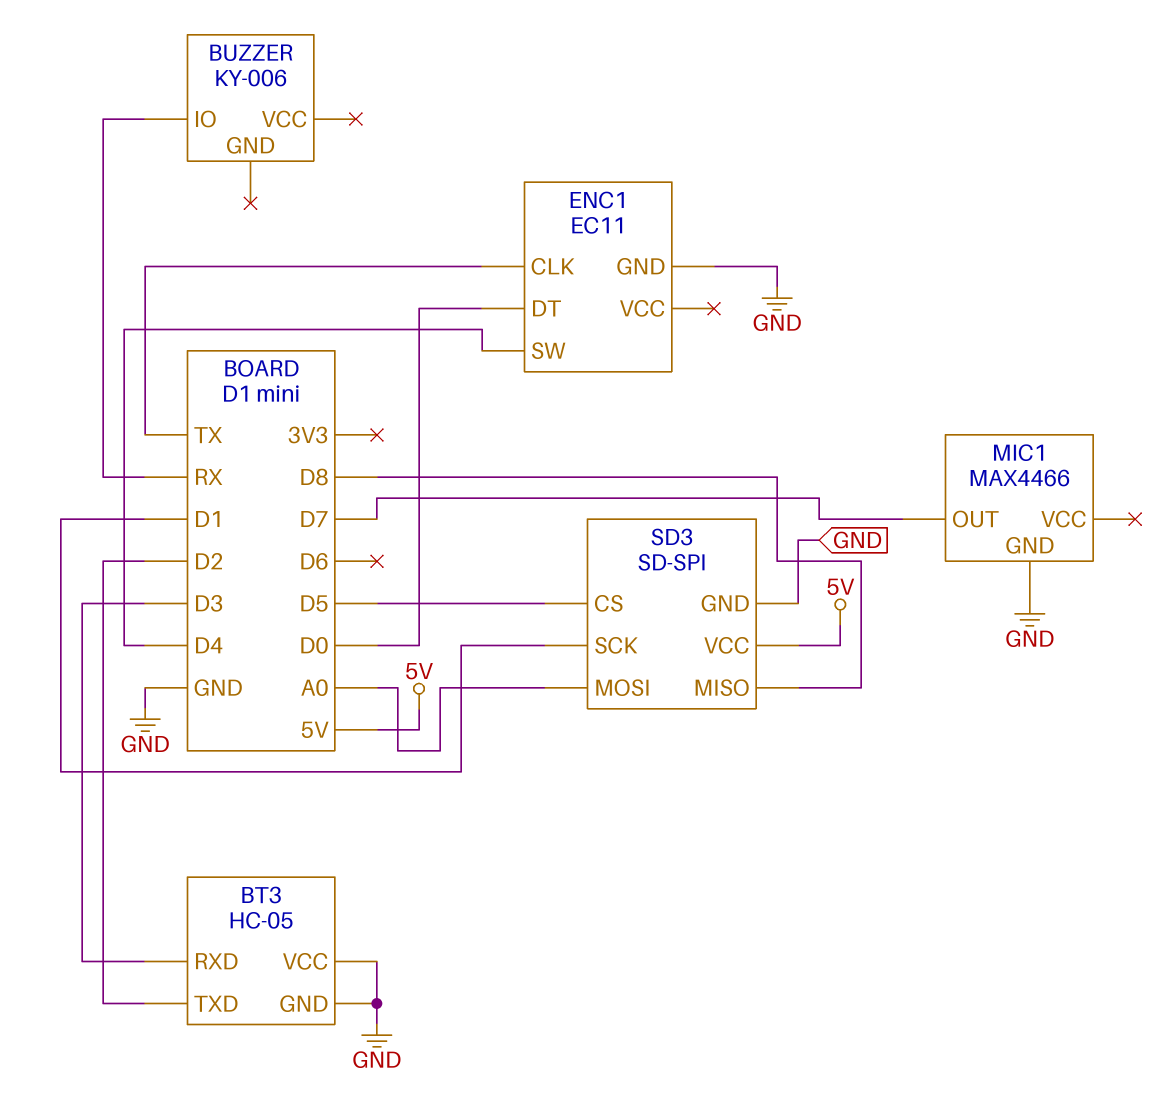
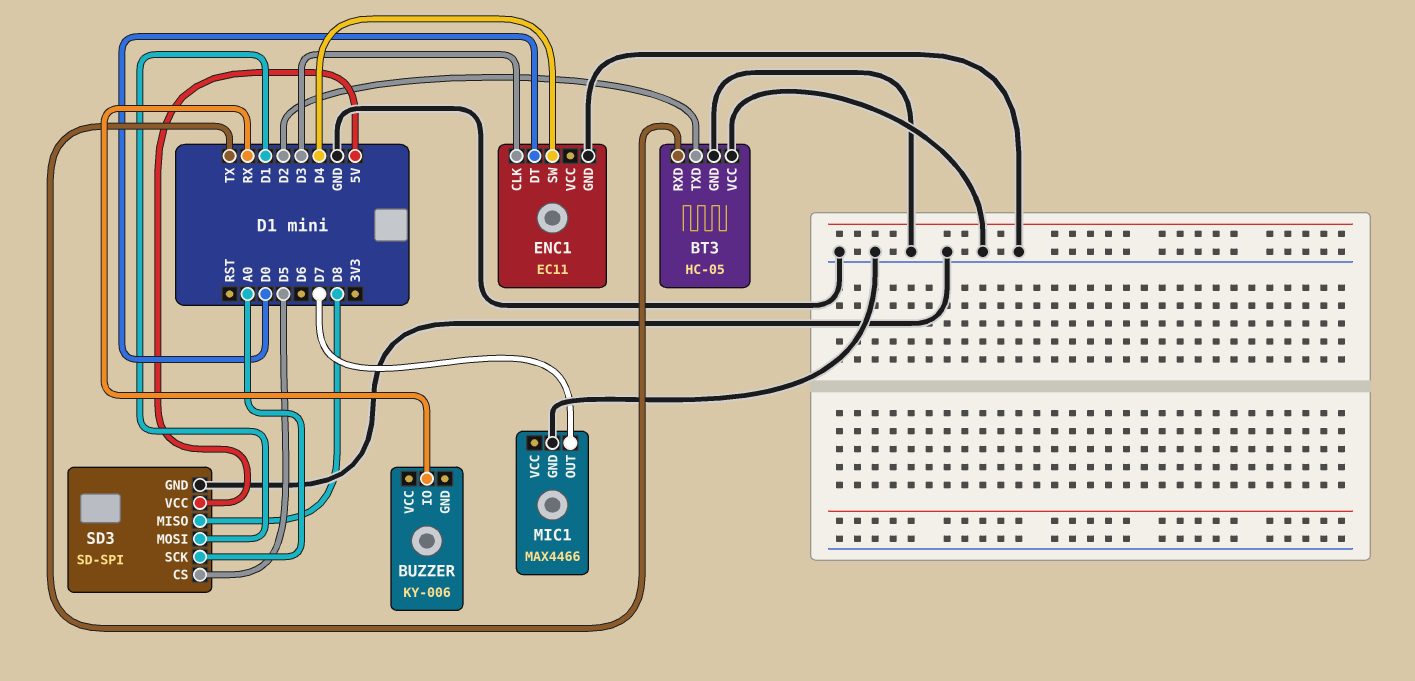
BT3 pin RXD: D3 -> TX
ENC1 pin CLK: TX -> D3
SD3 pin MOSI: A0 -> D1
SD3 pin SCK: D1 -> A0

